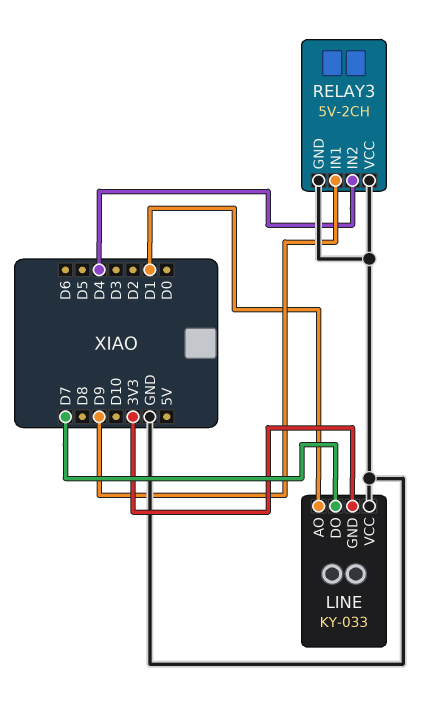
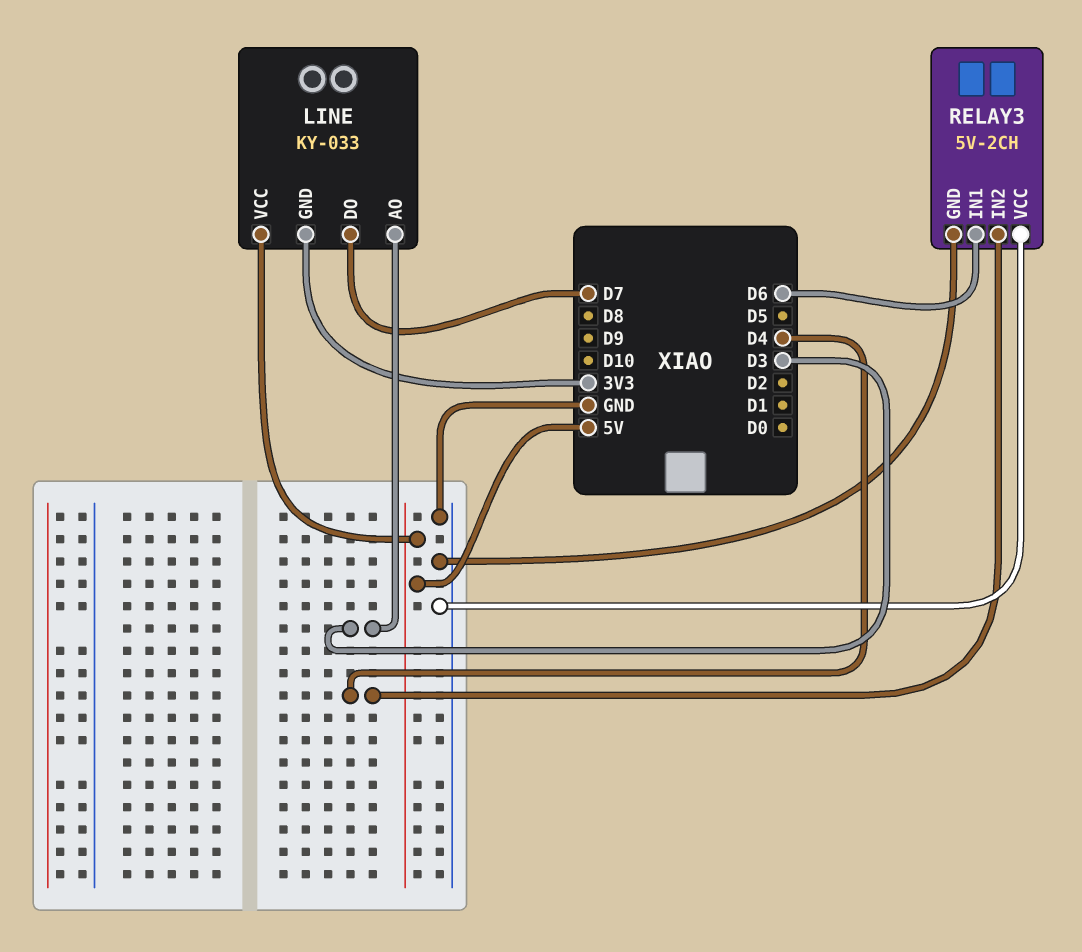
LINE pin AO: D1 -> D3
LINE pin VCC: GND -> 5V
RELAY3 pin IN1: D9 -> D6

